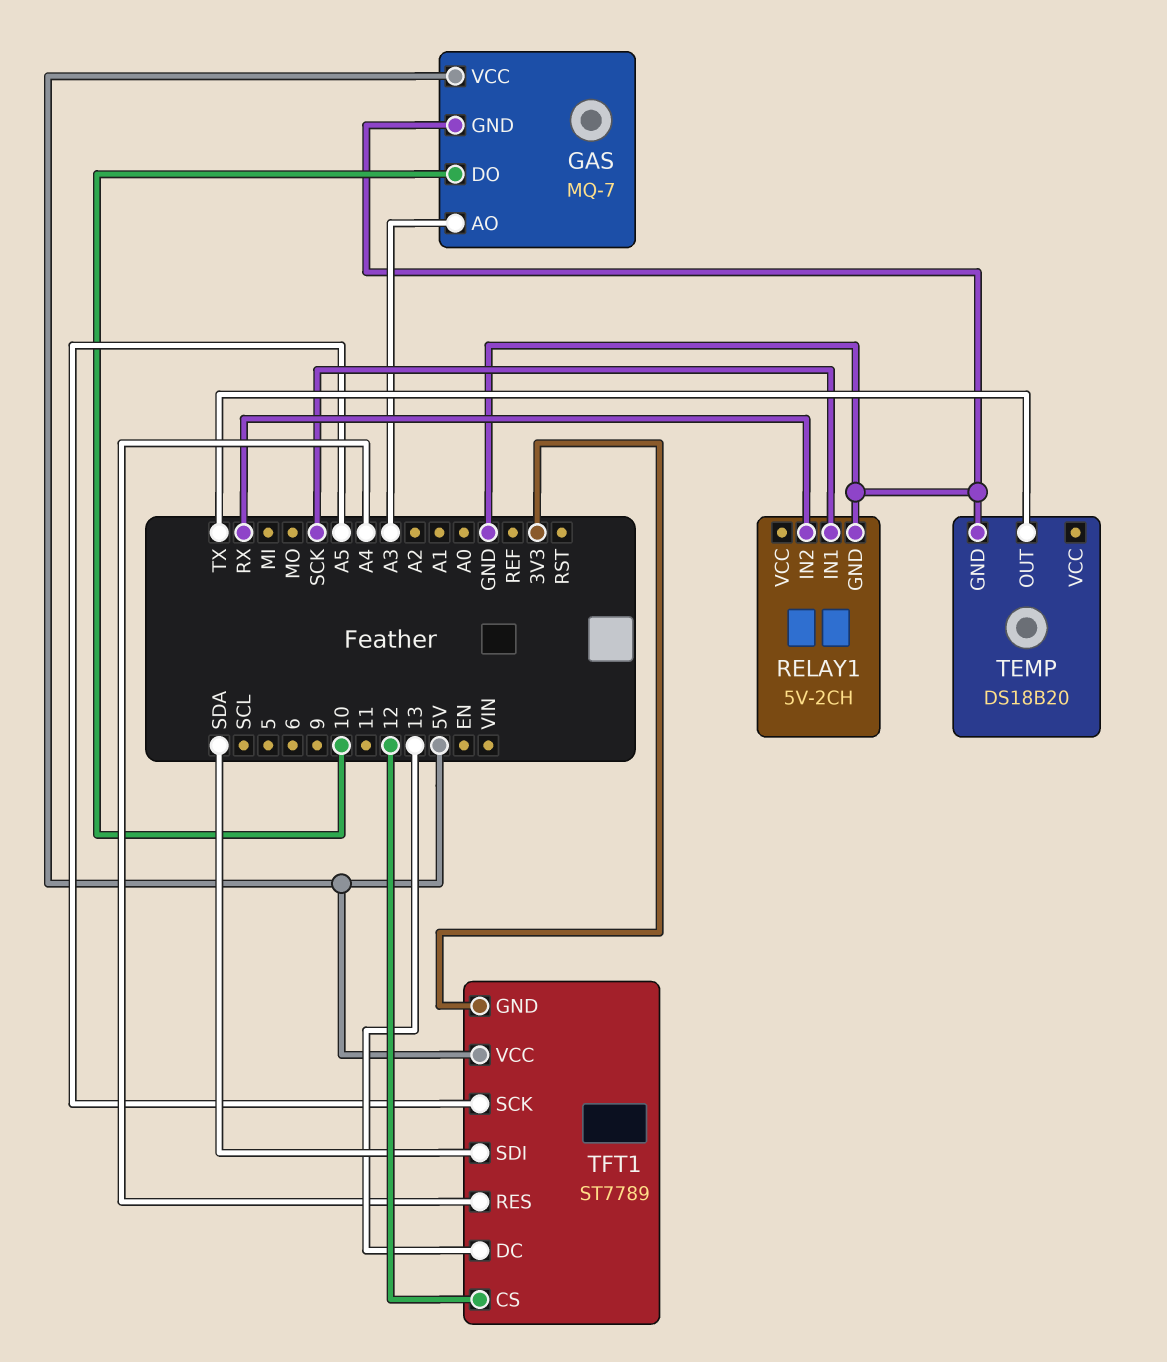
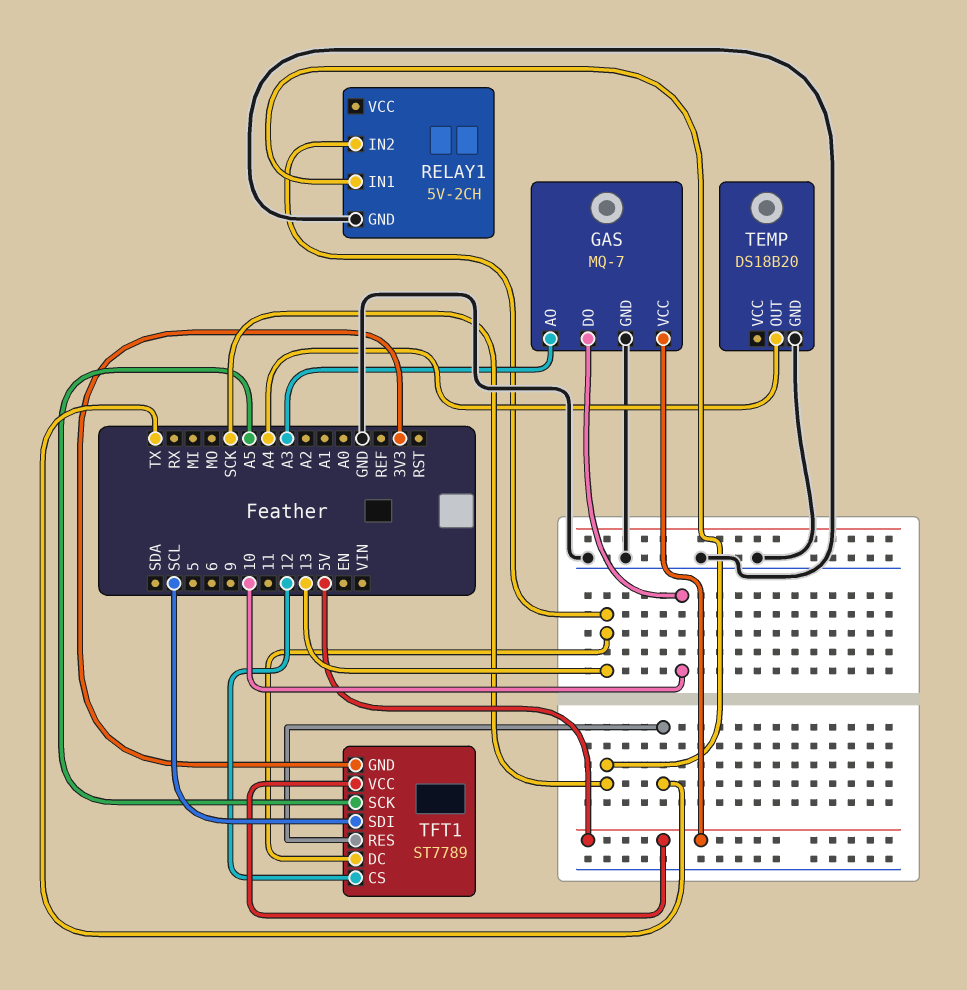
RELAY1 pin IN2: RX -> 13
TEMP pin OUT: TX -> A4
TFT1 pin RES: A4 -> TX
TFT1 pin SDI: SDA -> SCL

